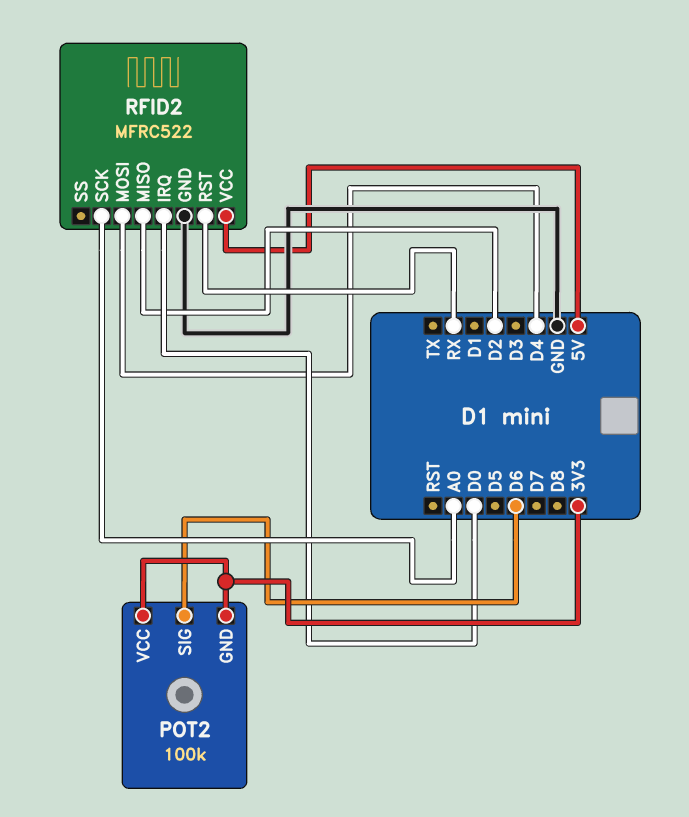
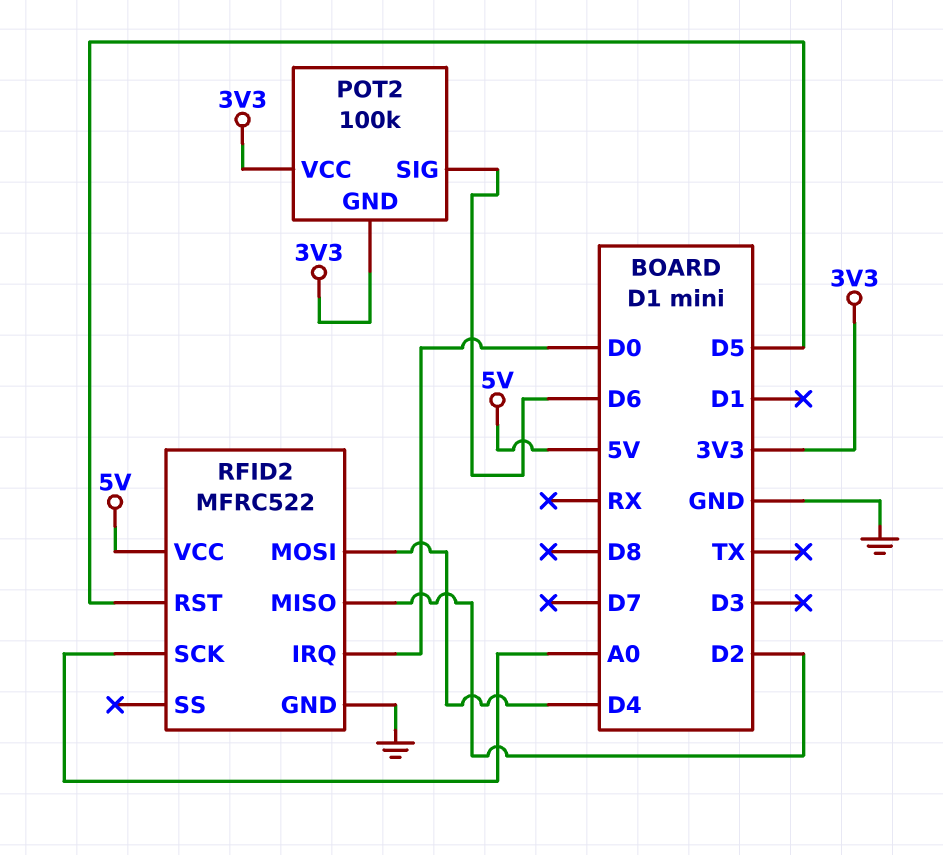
RFID2 pin RST: RX -> D5

